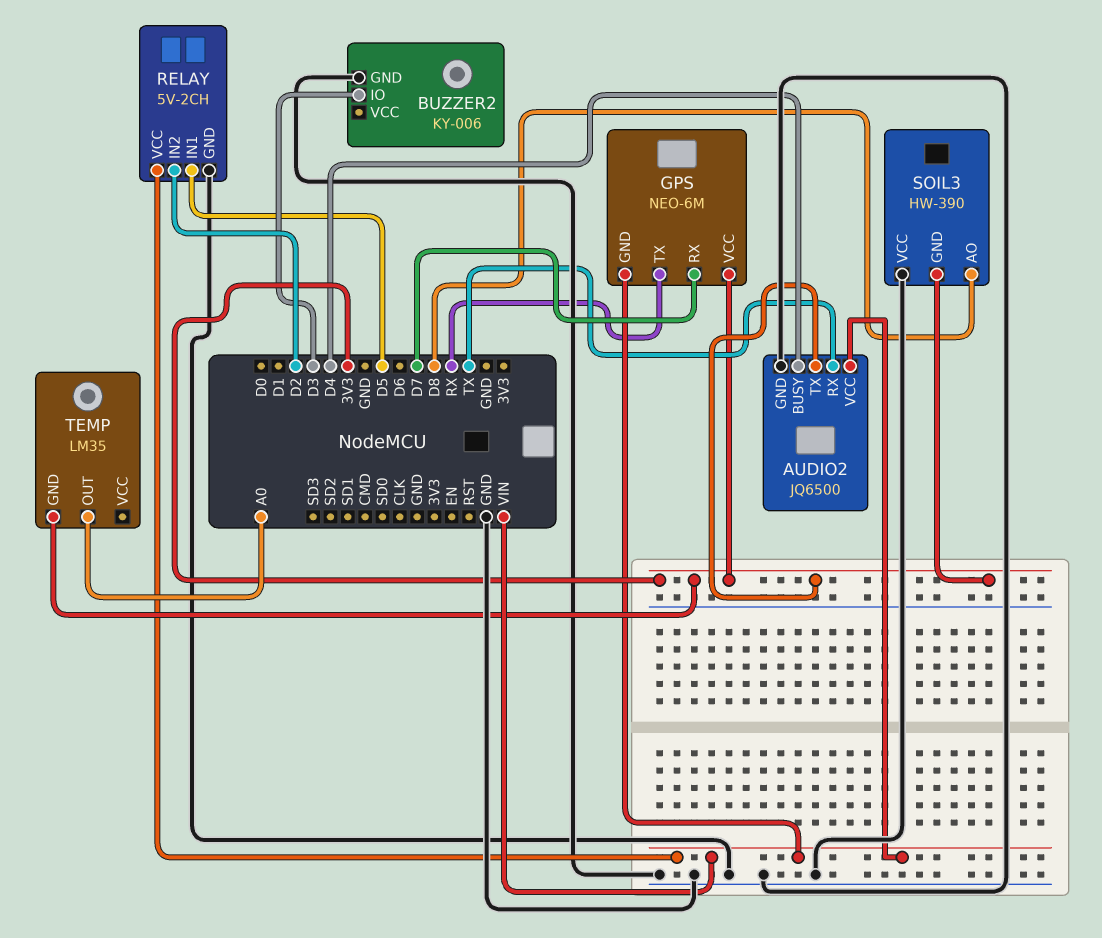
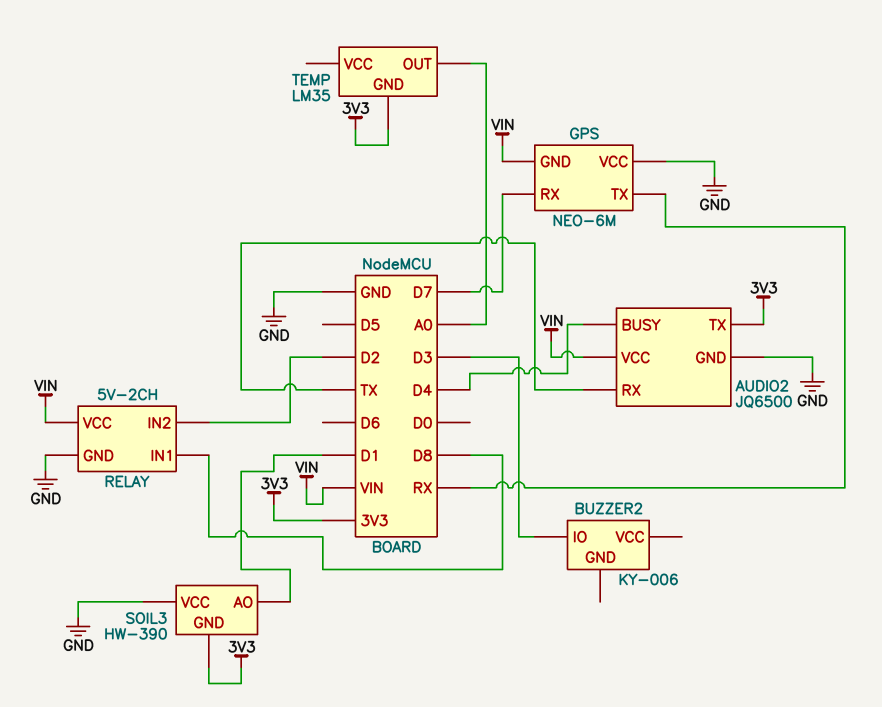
BUZZER2 pin GND: GND -> none
GPS pin VCC: 3V3 -> GND
RELAY pin IN1: D5 -> D8
SOIL3 pin AO: D8 -> D1

